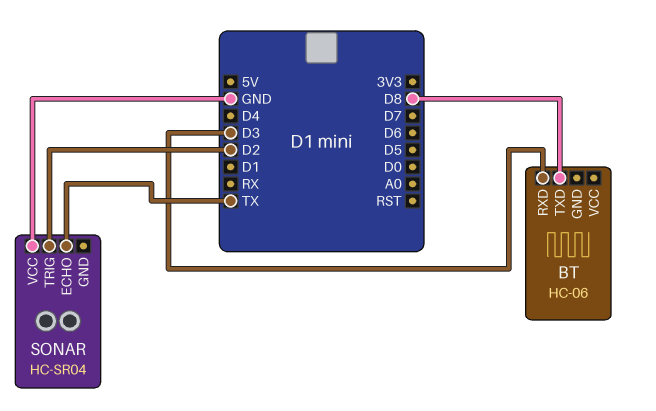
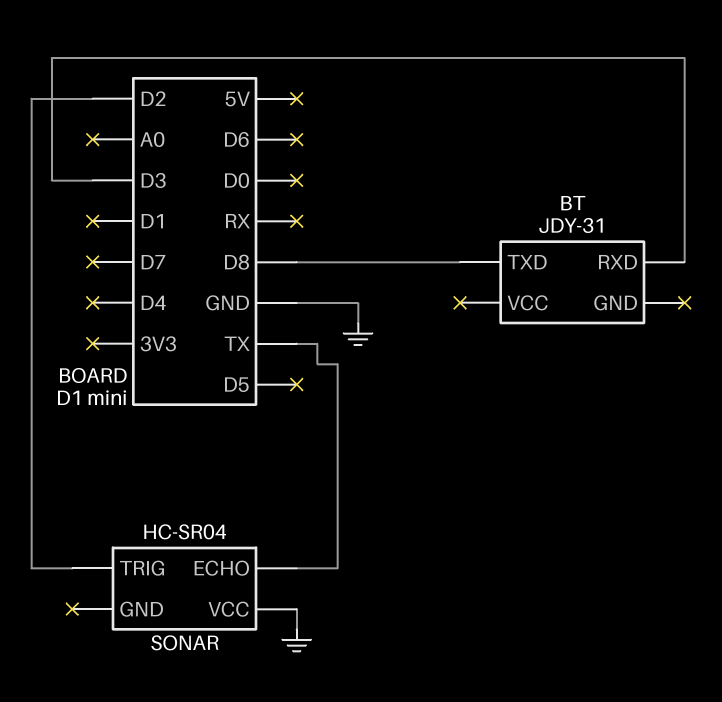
BT: HC-06 -> JDY-31

